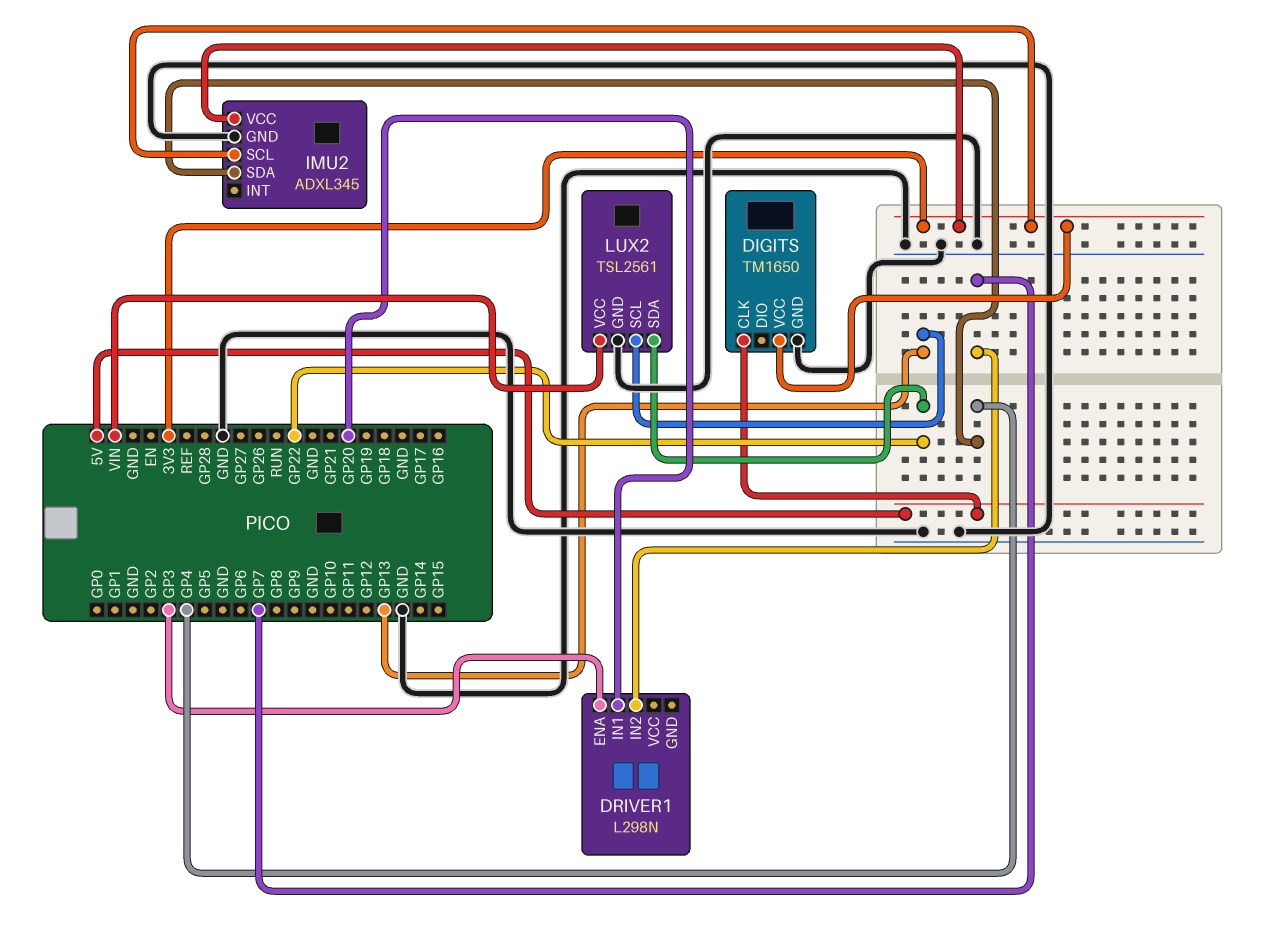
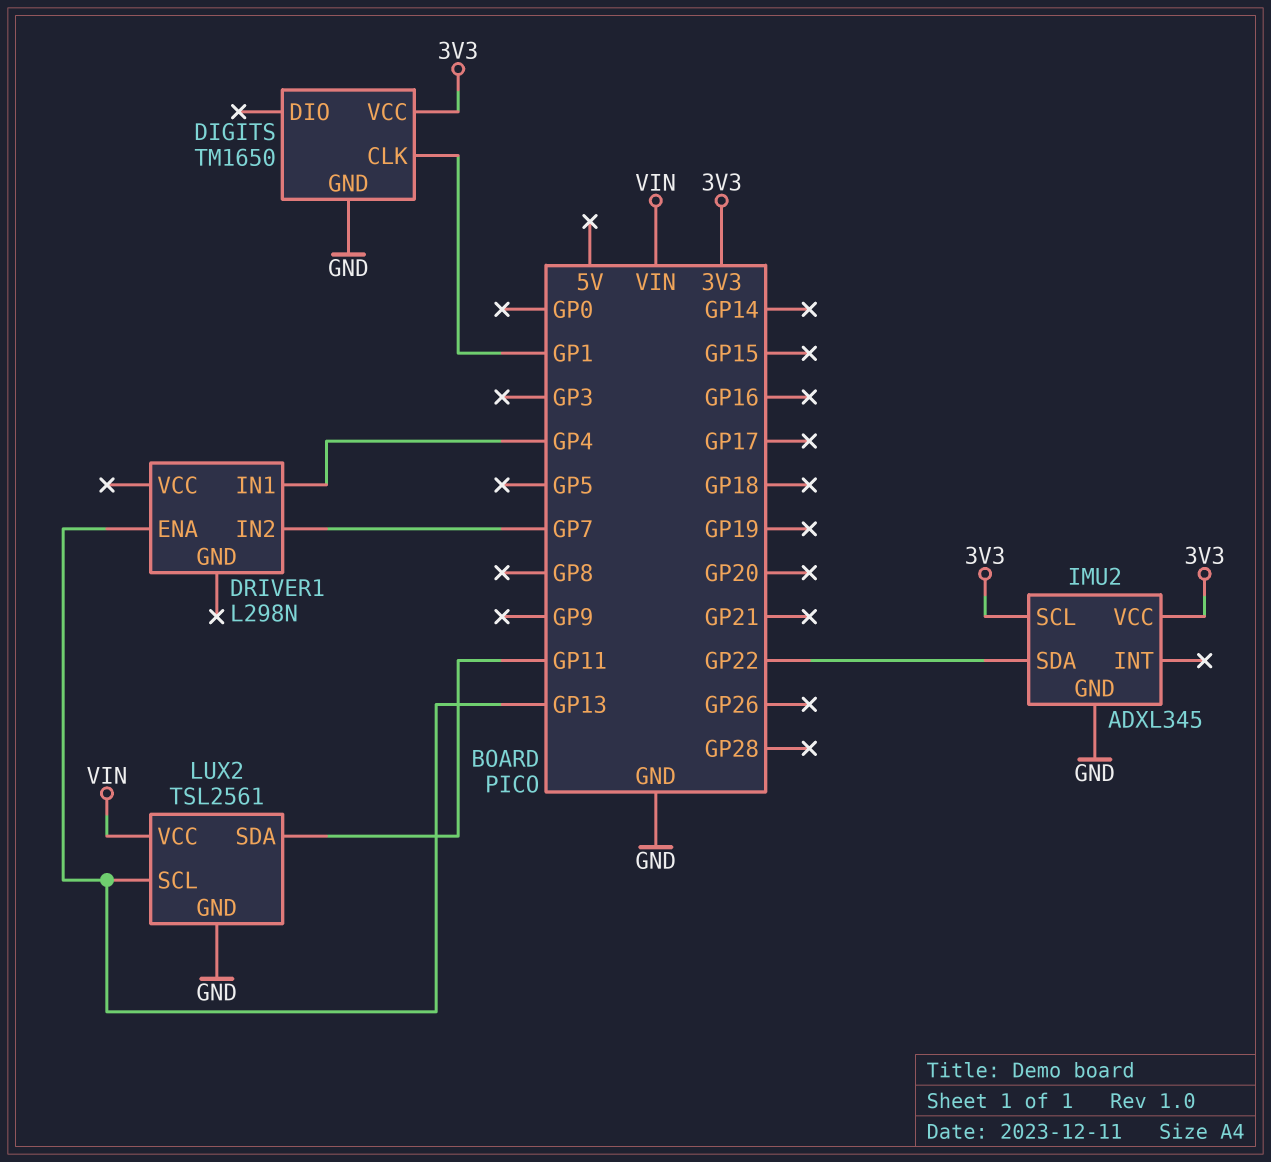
DIGITS pin CLK: 5V -> GP1
DRIVER1 pin ENA: GP3 -> GP13
DRIVER1 pin IN1: GP20 -> GP4
IMU2 pin SDA: GP4 -> GP22
LUX2 pin SDA: GP22 -> GP11

